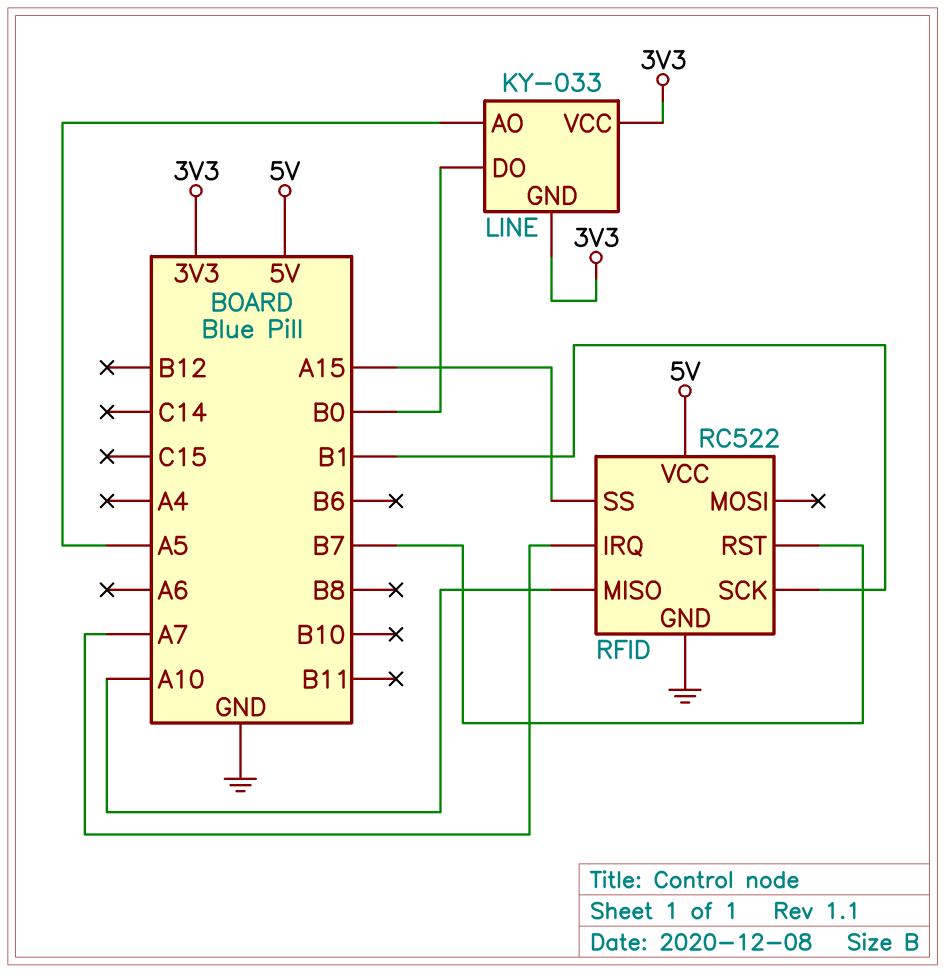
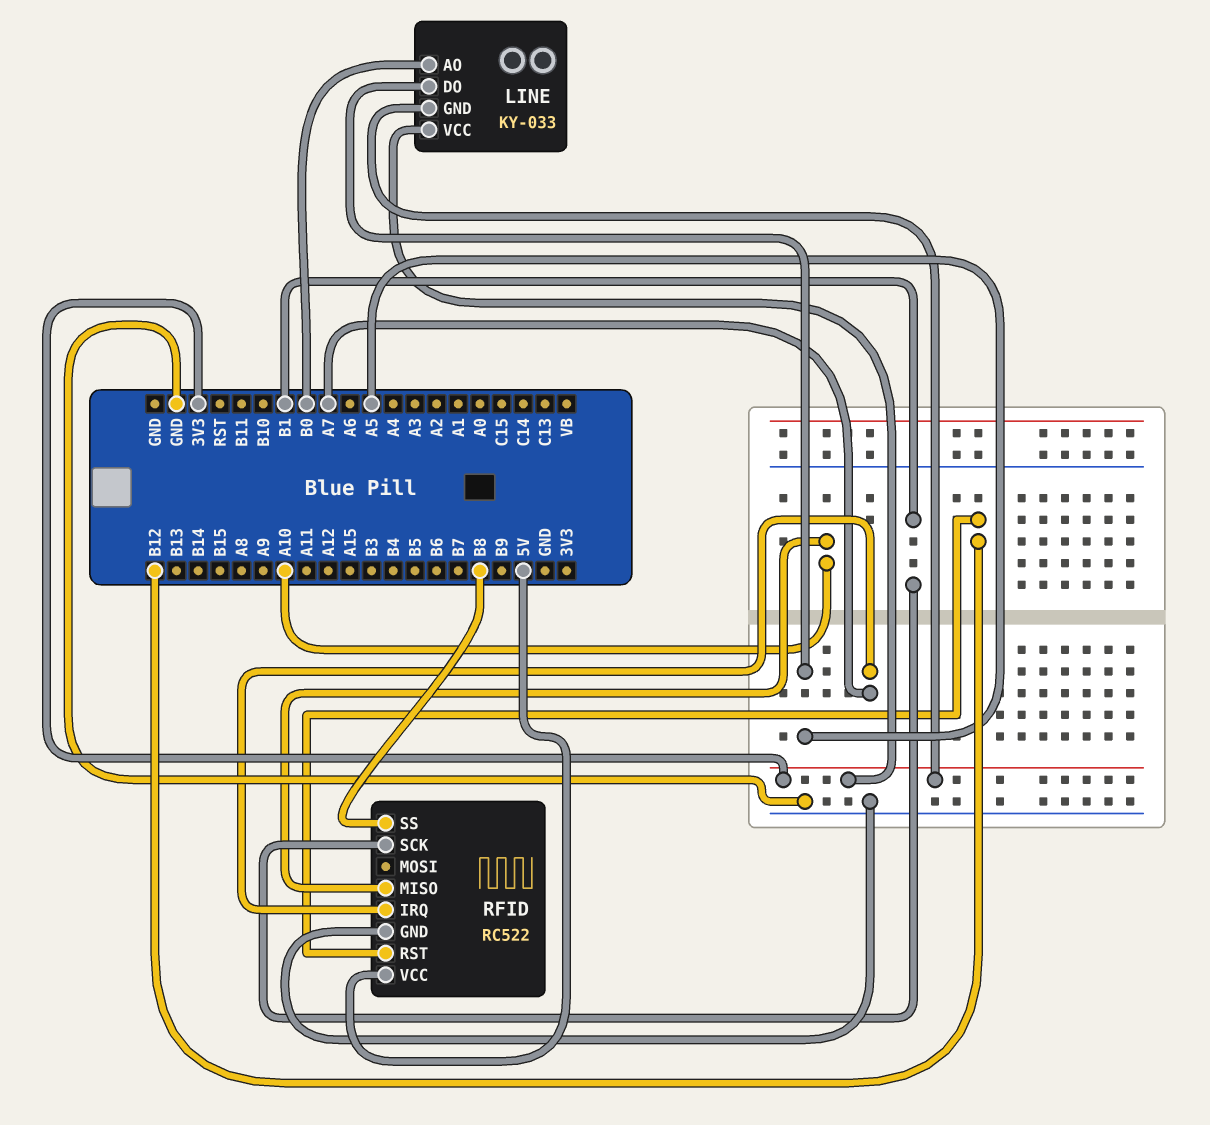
LINE pin AO: A5 -> B0
LINE pin DO: B0 -> A5
RFID pin RST: B7 -> B12
RFID pin SS: A15 -> B8

